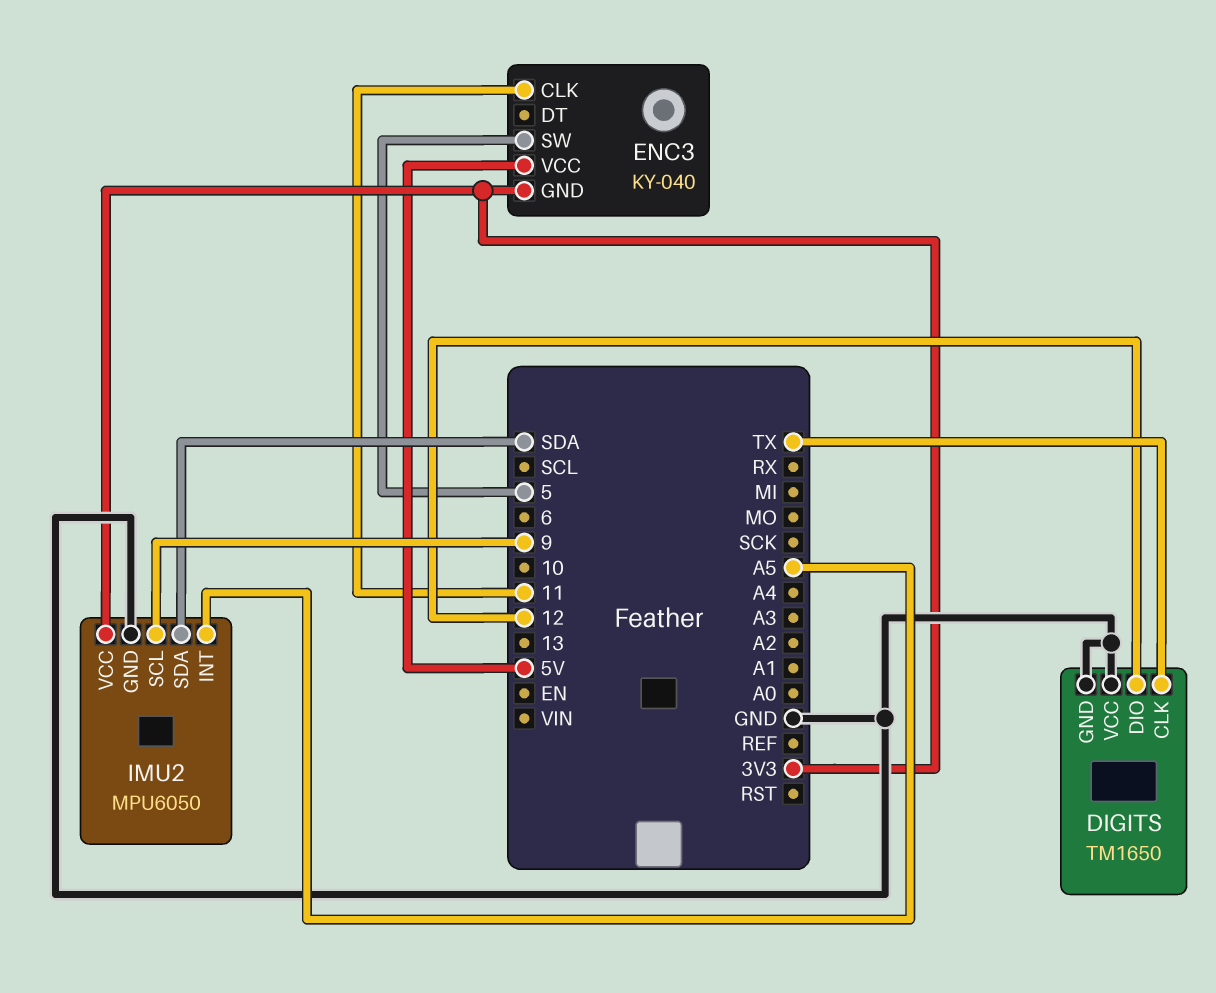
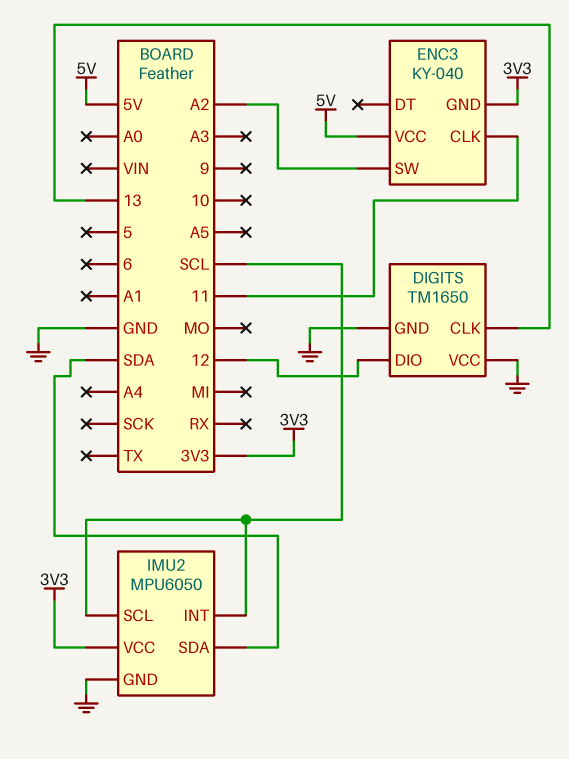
DIGITS pin CLK: TX -> 13
ENC3 pin SW: 5 -> A2
IMU2 pin INT: A5 -> SCL
IMU2 pin SCL: 9 -> SCL

